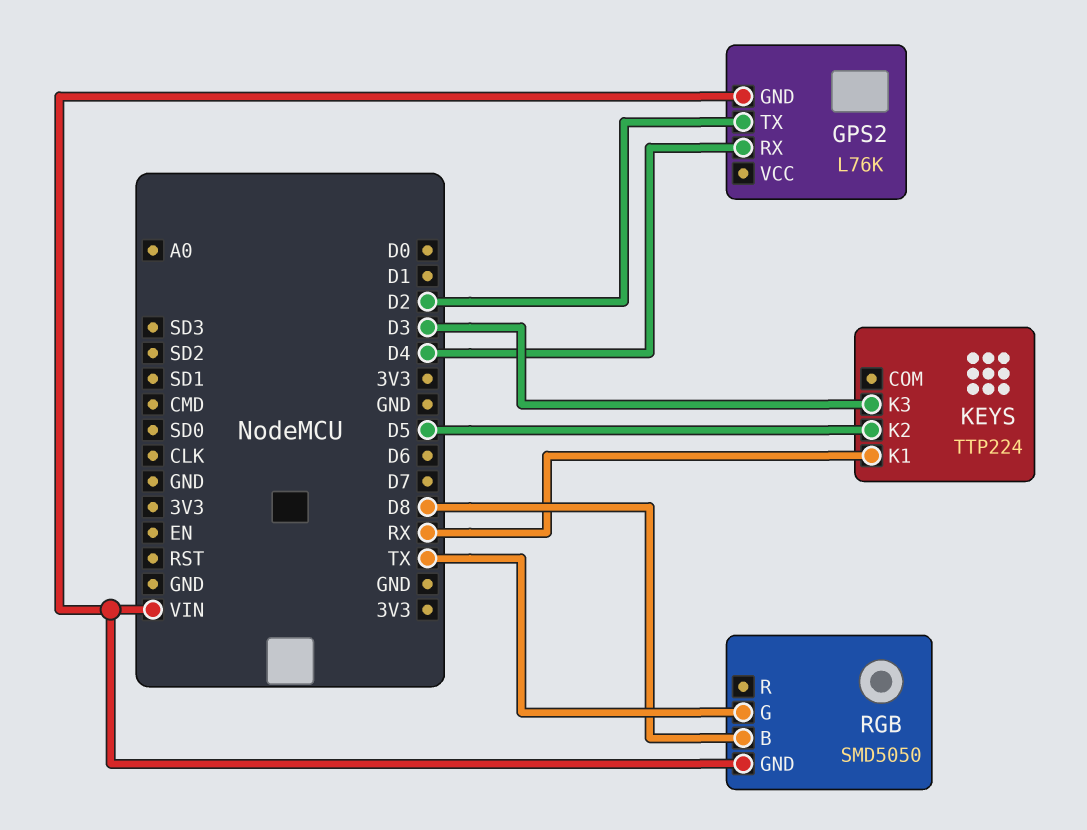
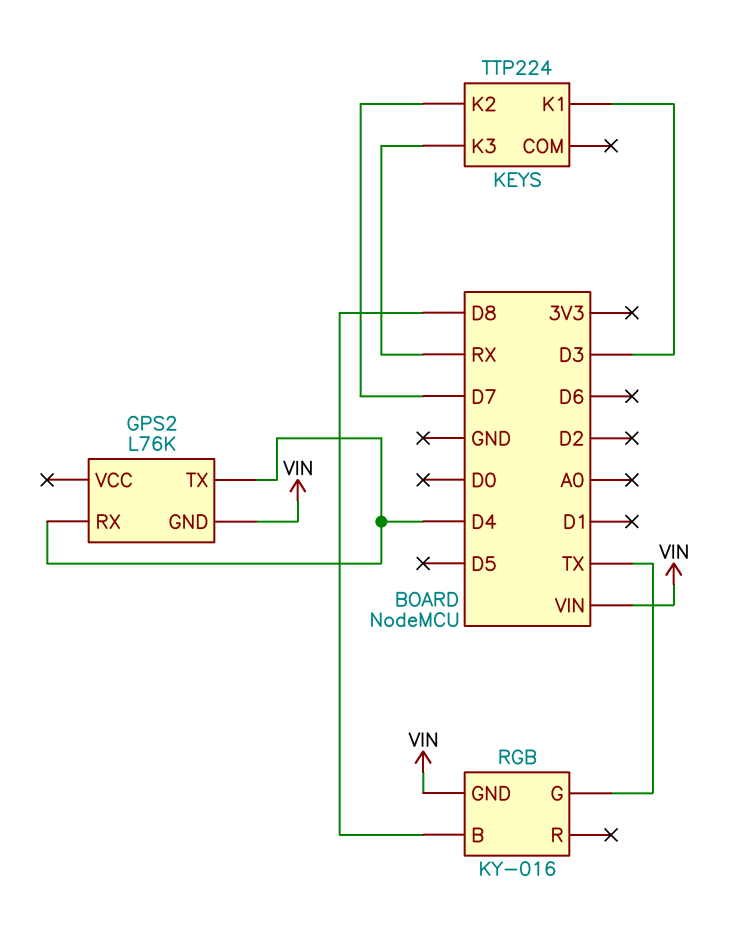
GPS2 pin TX: D2 -> D4
KEYS pin K1: RX -> D3
KEYS pin K2: D5 -> D7
KEYS pin K3: D3 -> RX
RGB: SMD5050 -> KY-016

